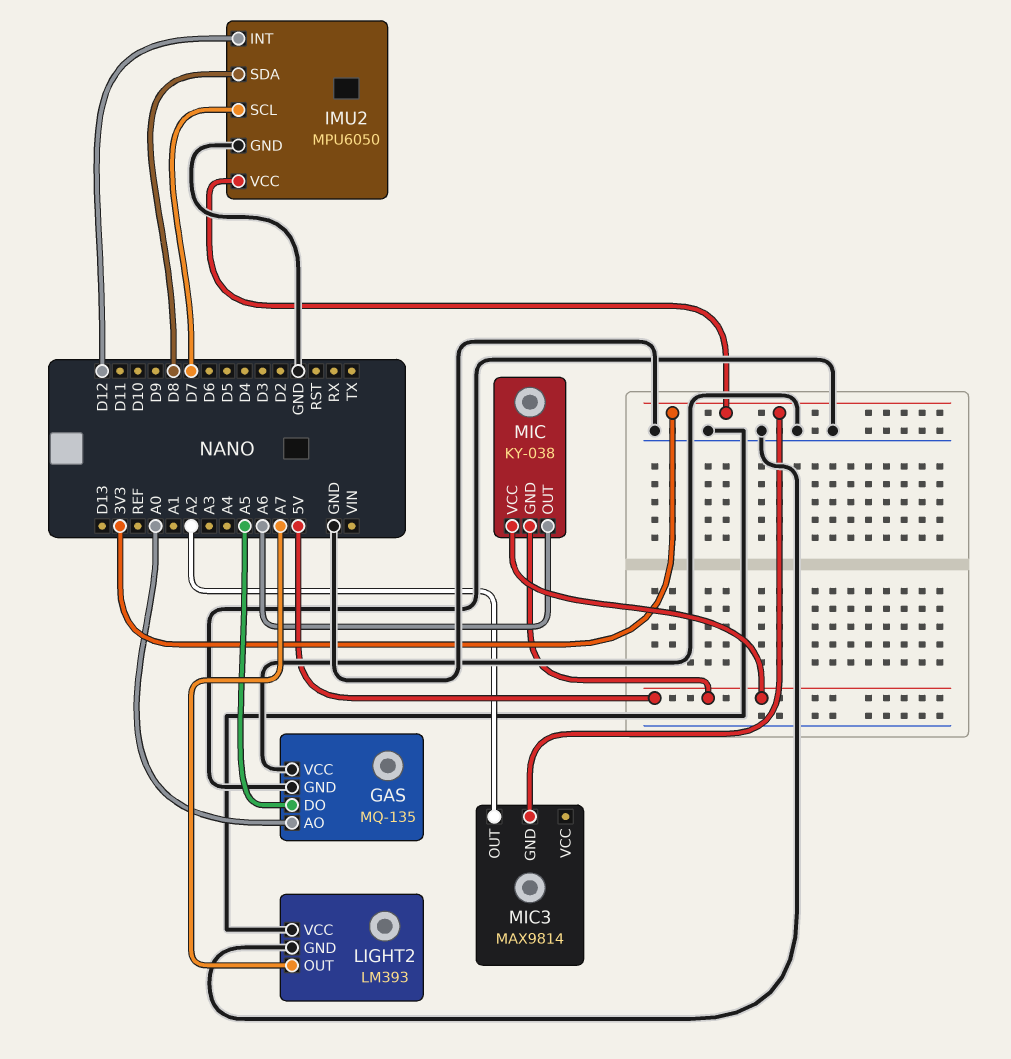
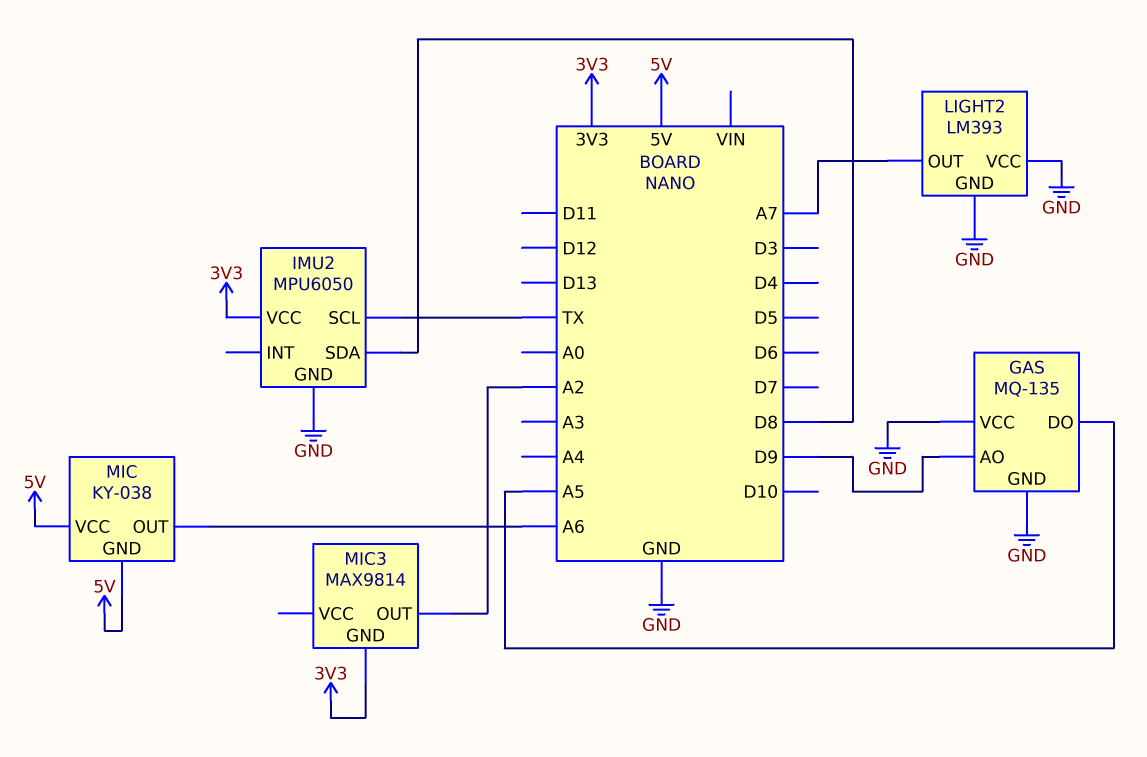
GAS pin AO: A0 -> D9
IMU2 pin INT: D12 -> none
IMU2 pin SCL: D7 -> TX

